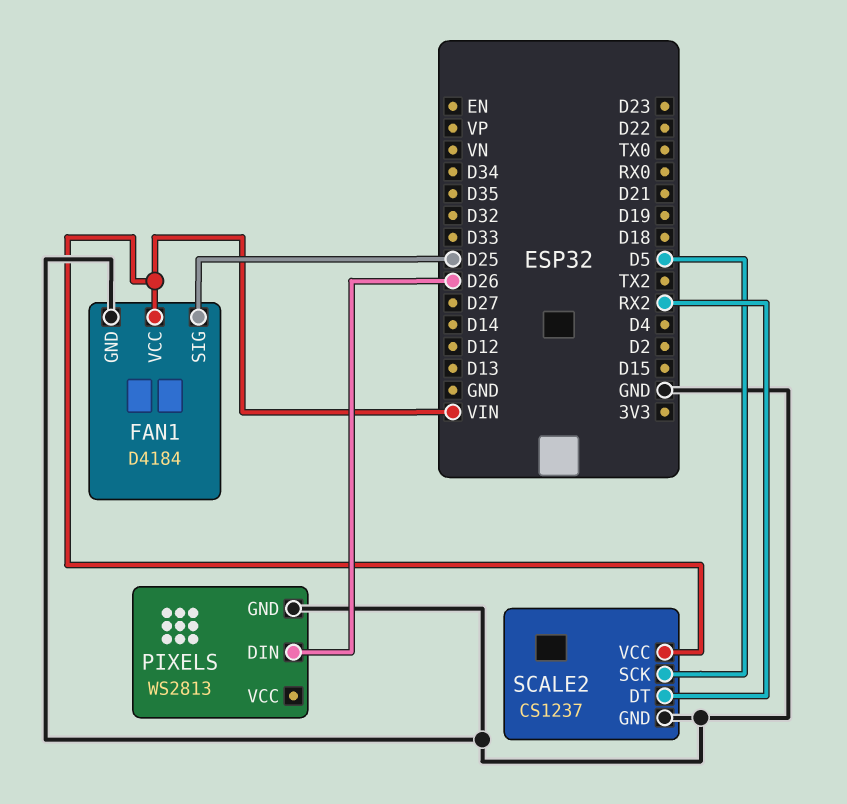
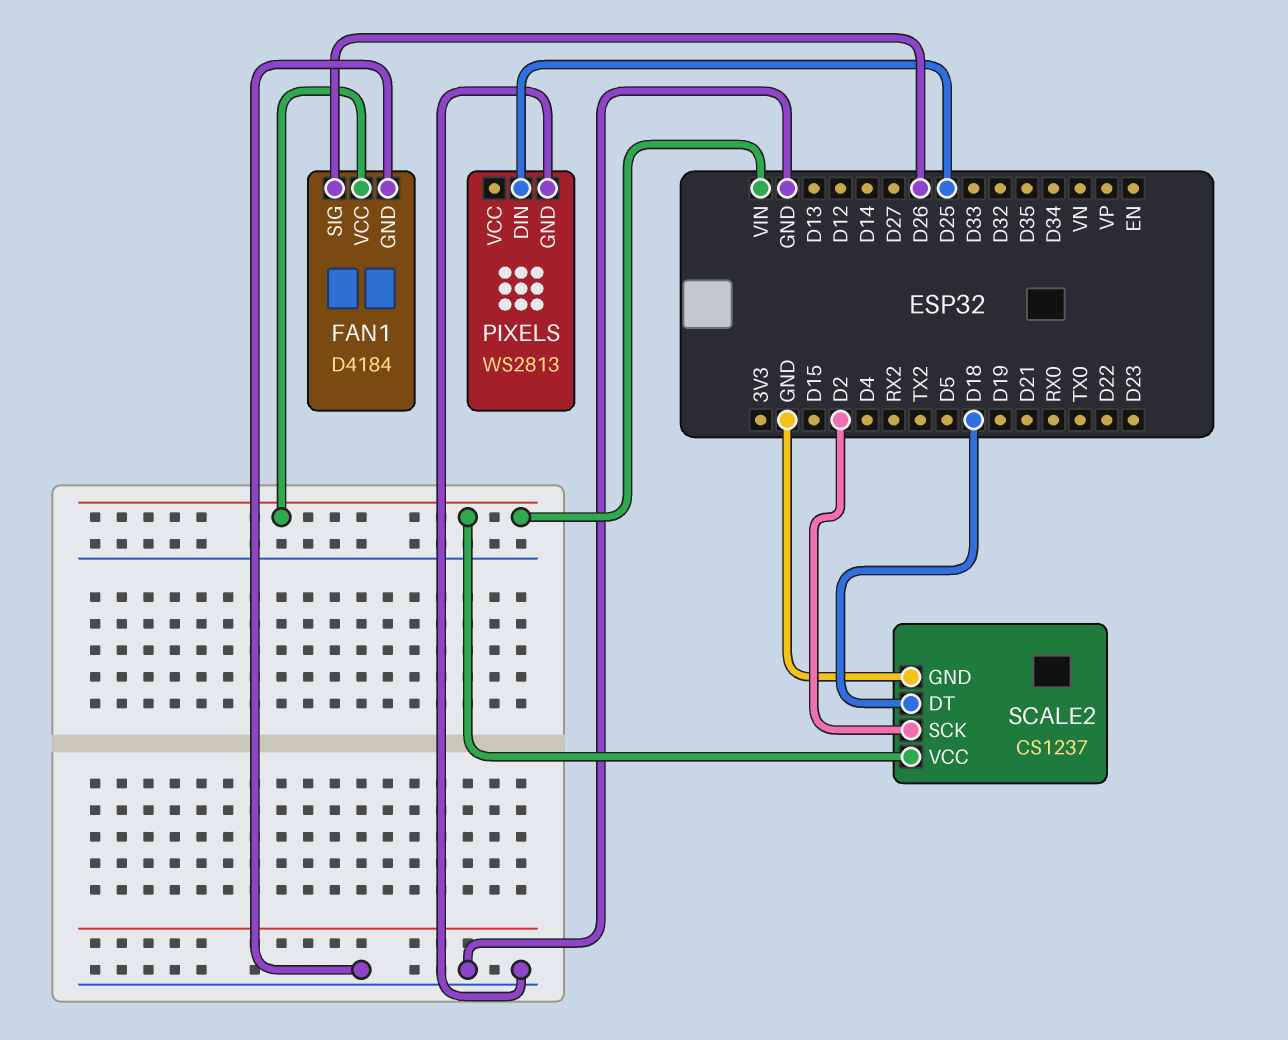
FAN1 pin SIG: D25 -> D26
PIXELS pin DIN: D26 -> D25
SCALE2 pin DT: RX2 -> D18
SCALE2 pin SCK: D5 -> D2

